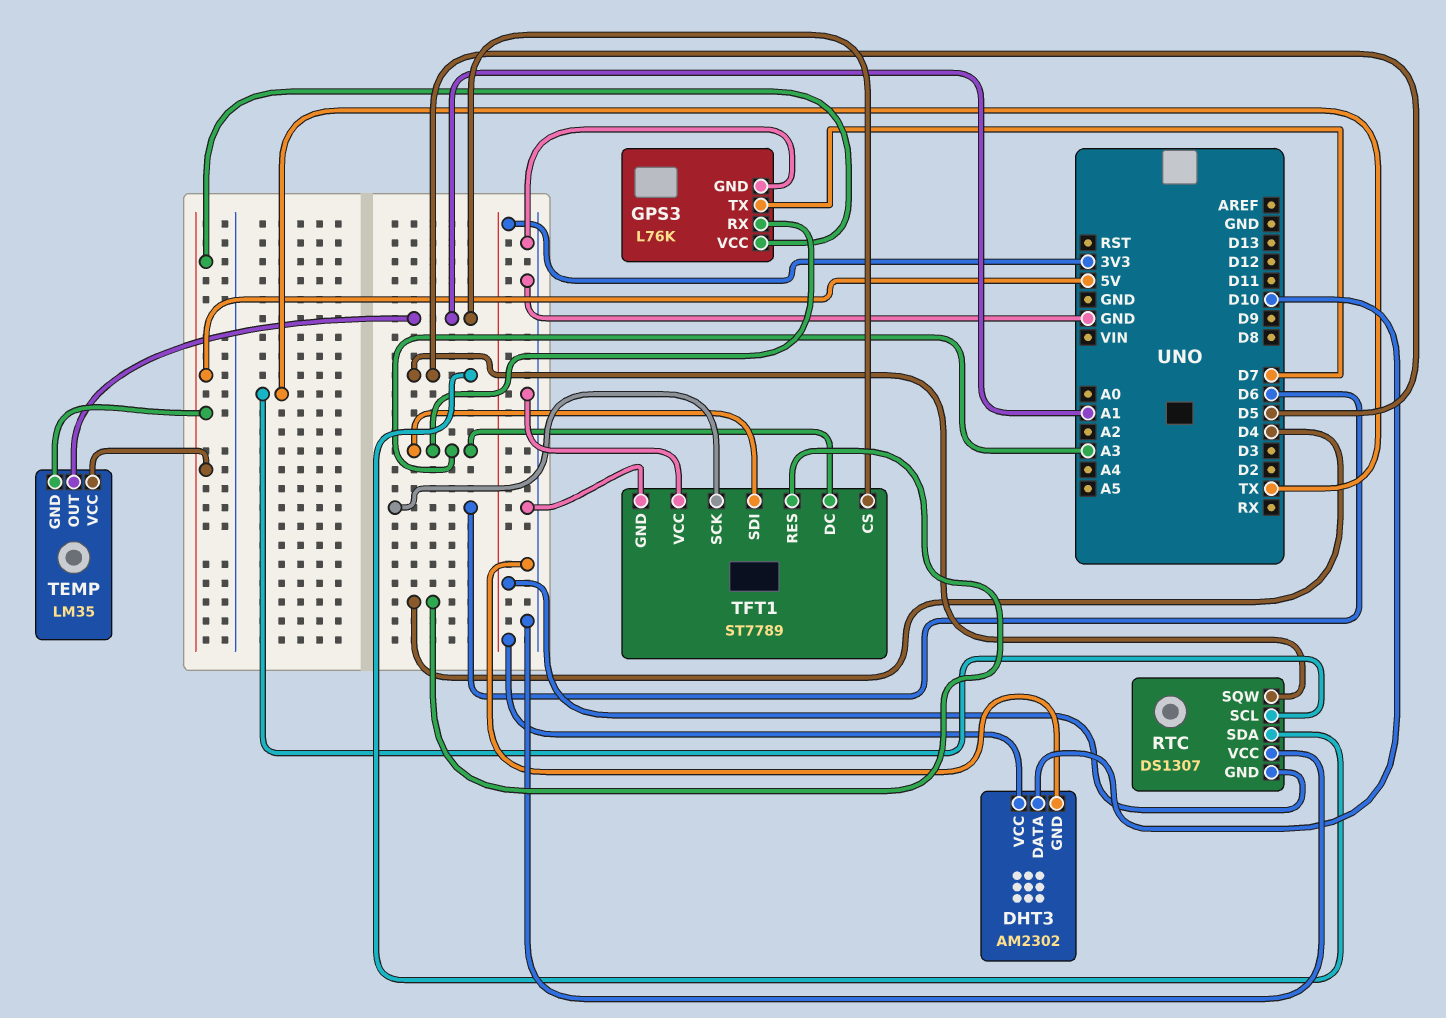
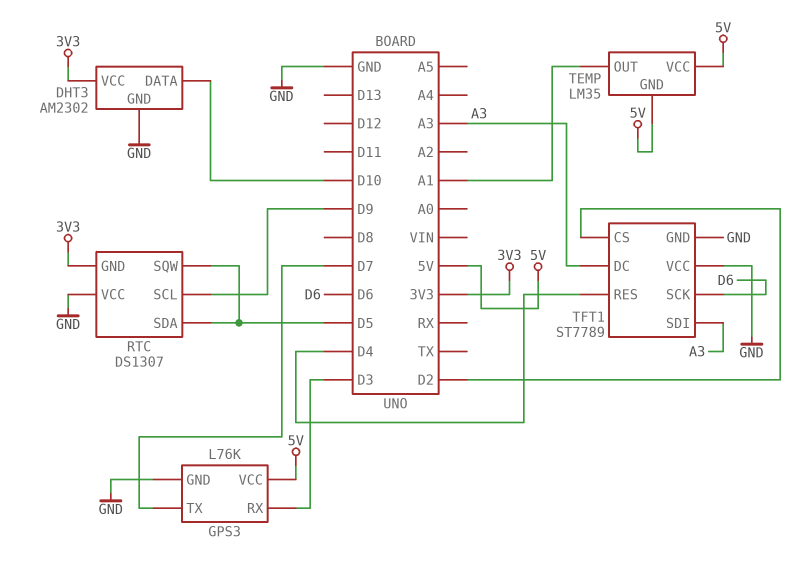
GPS3 pin RX: A3 -> D3
RTC pin SCL: TX -> D9
TFT1 pin CS: A1 -> D2

